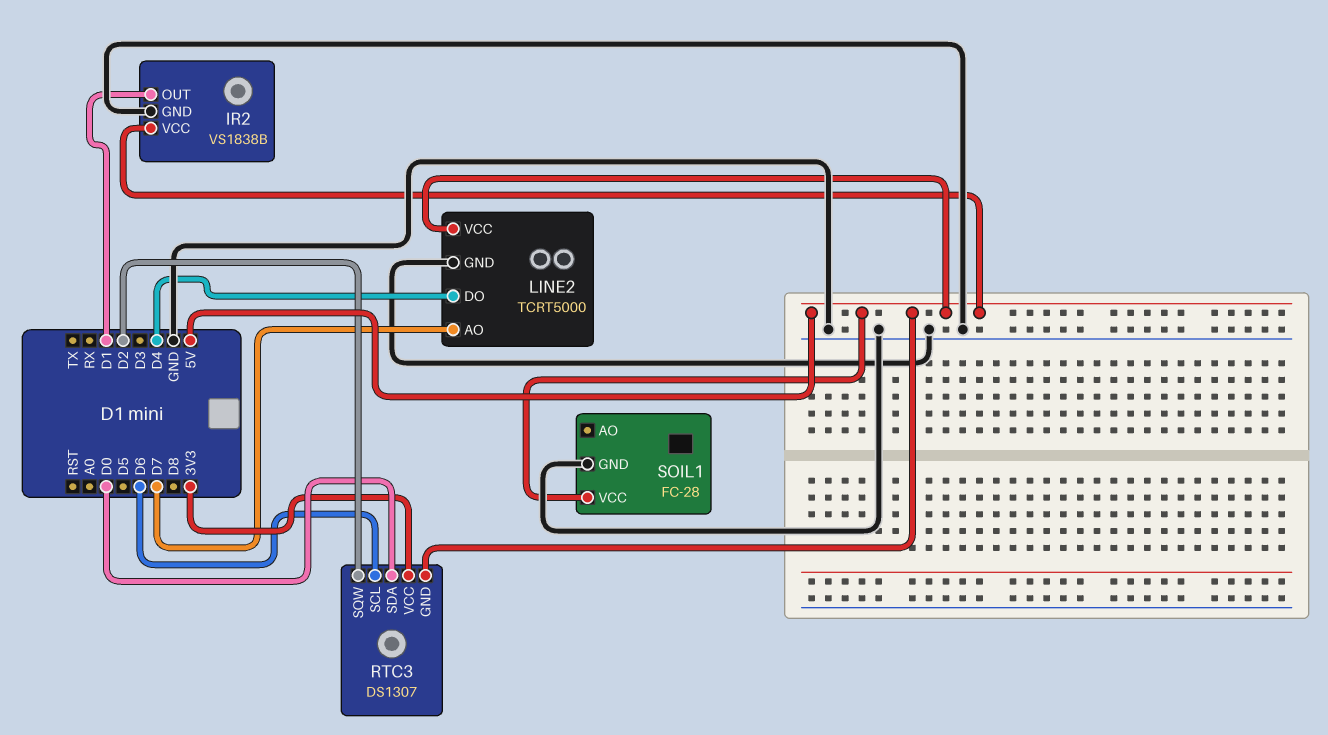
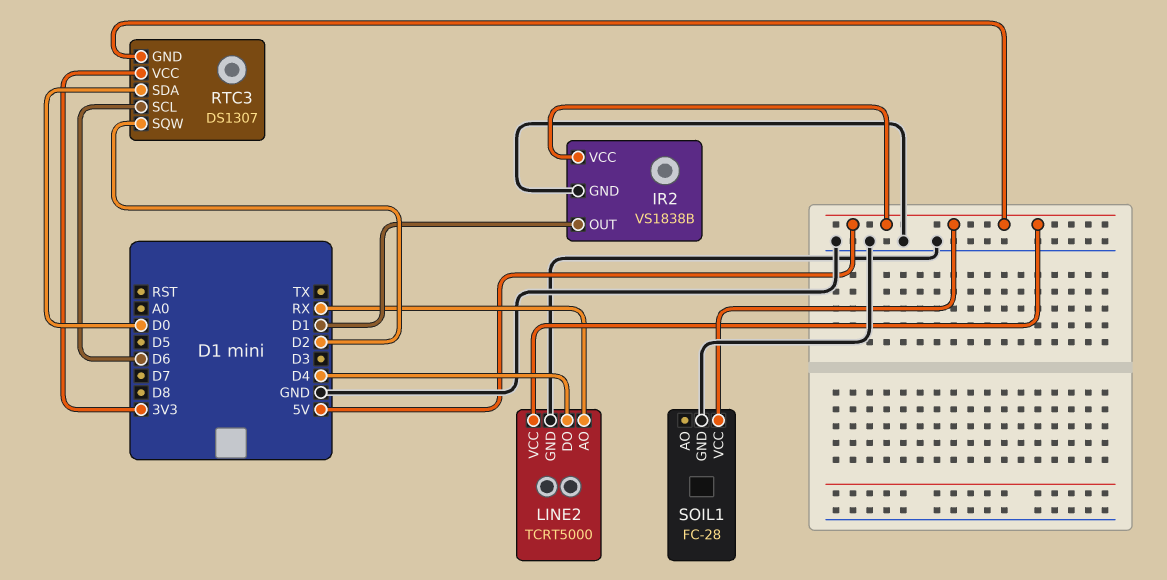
LINE2 pin AO: D7 -> RX

